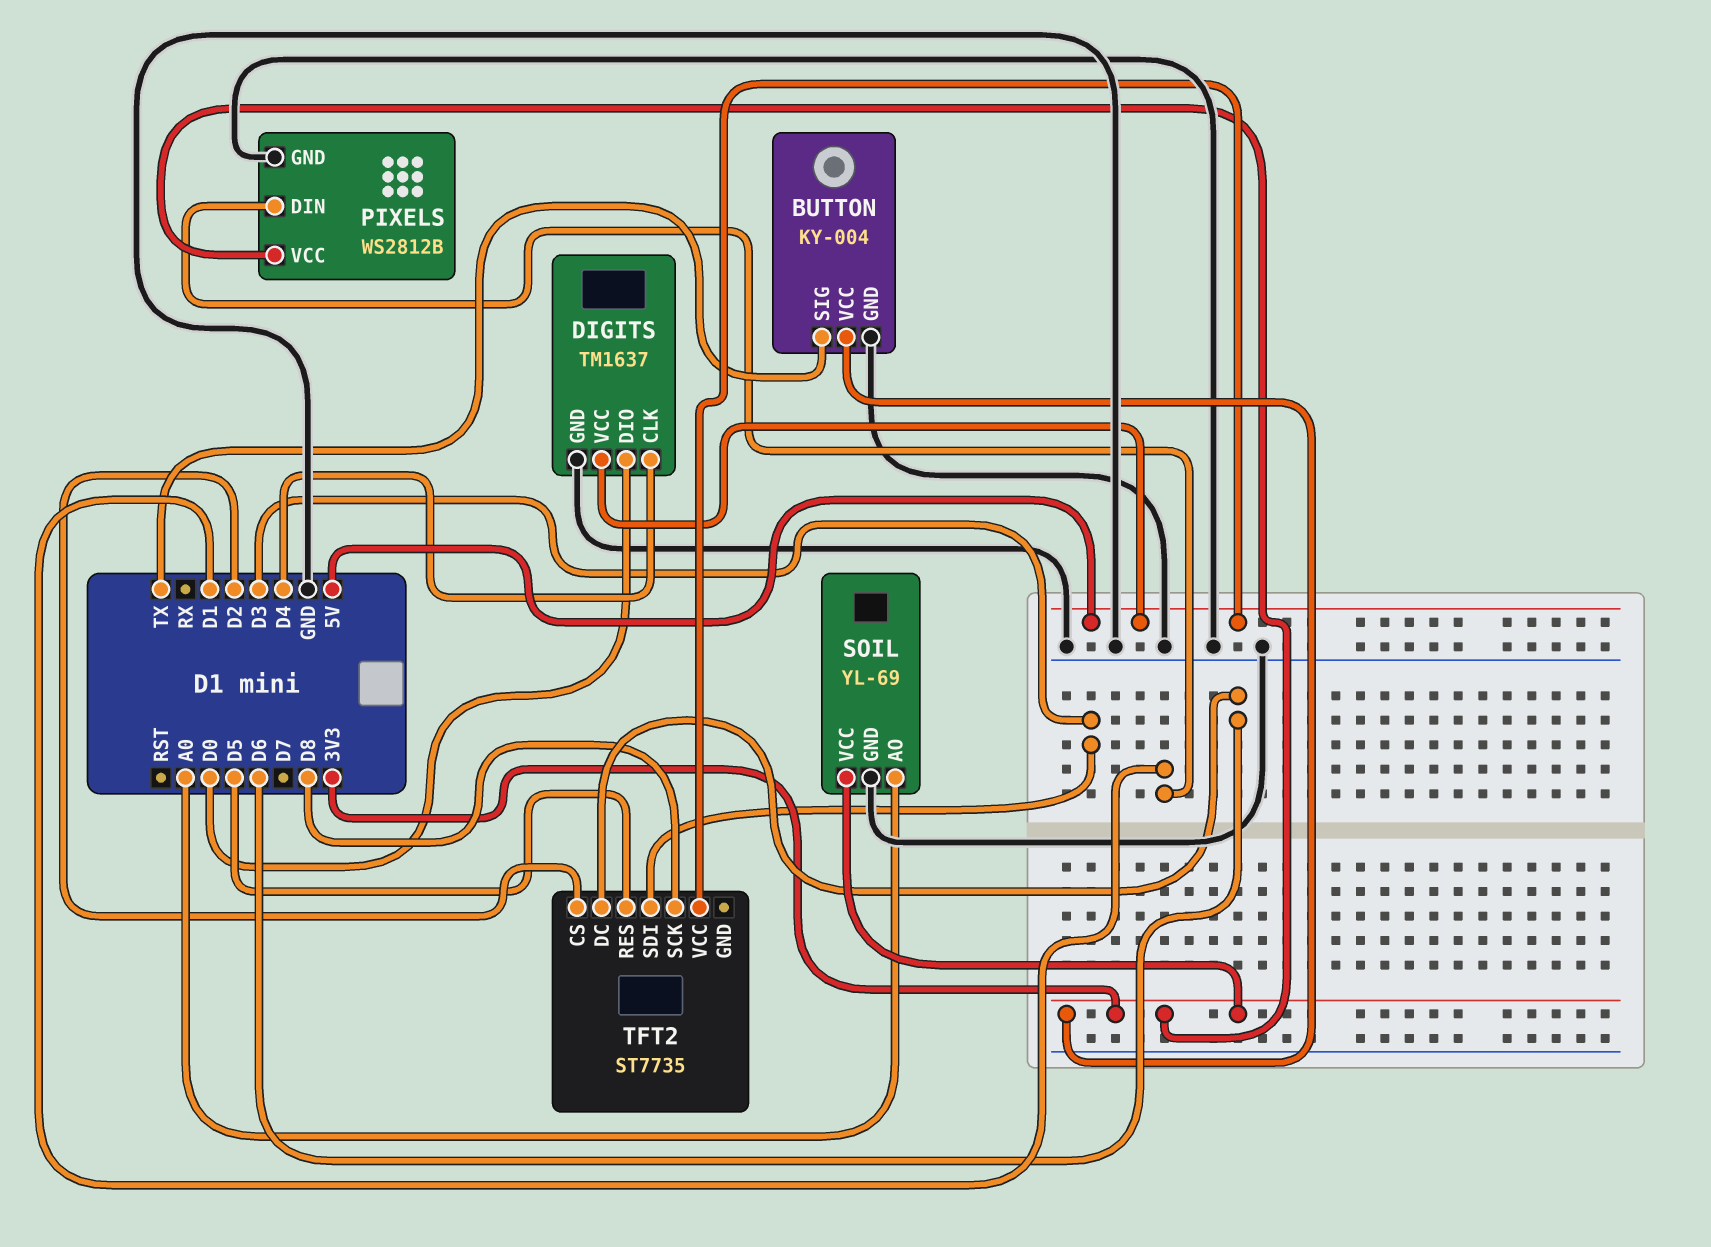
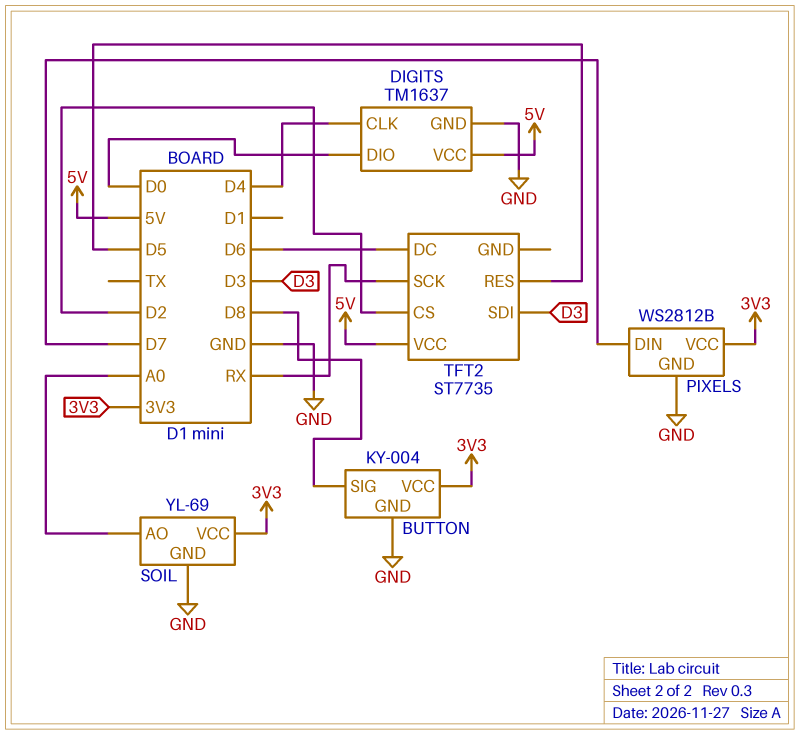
BUTTON pin SIG: TX -> D8
PIXELS pin DIN: D1 -> D7
TFT2 pin SCK: D8 -> RX

